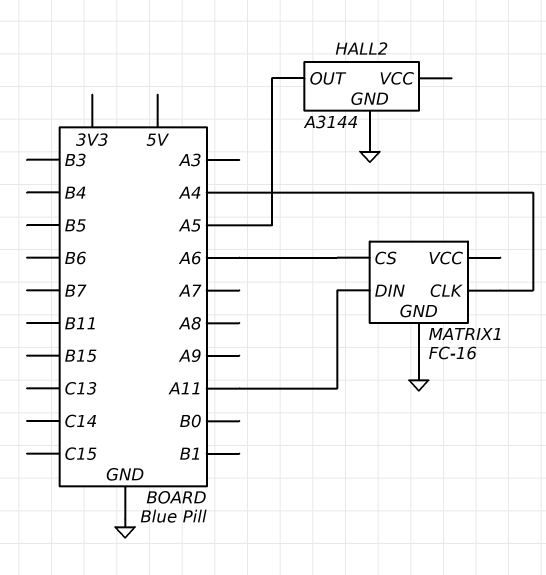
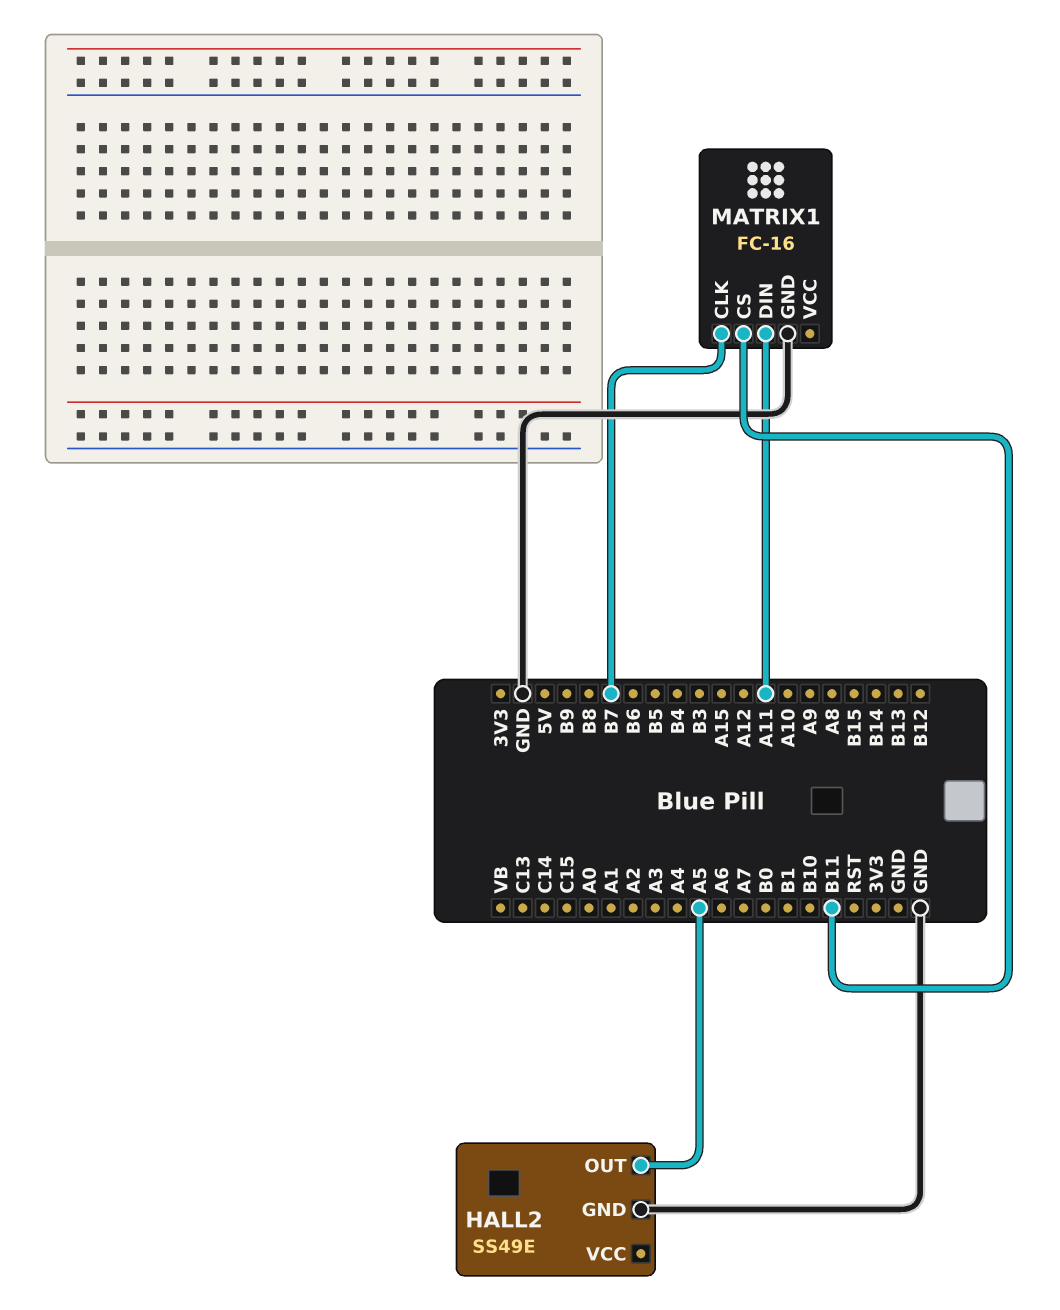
HALL2: A3144 -> SS49E
MATRIX1 pin CLK: A4 -> B7
MATRIX1 pin CS: A6 -> B11

